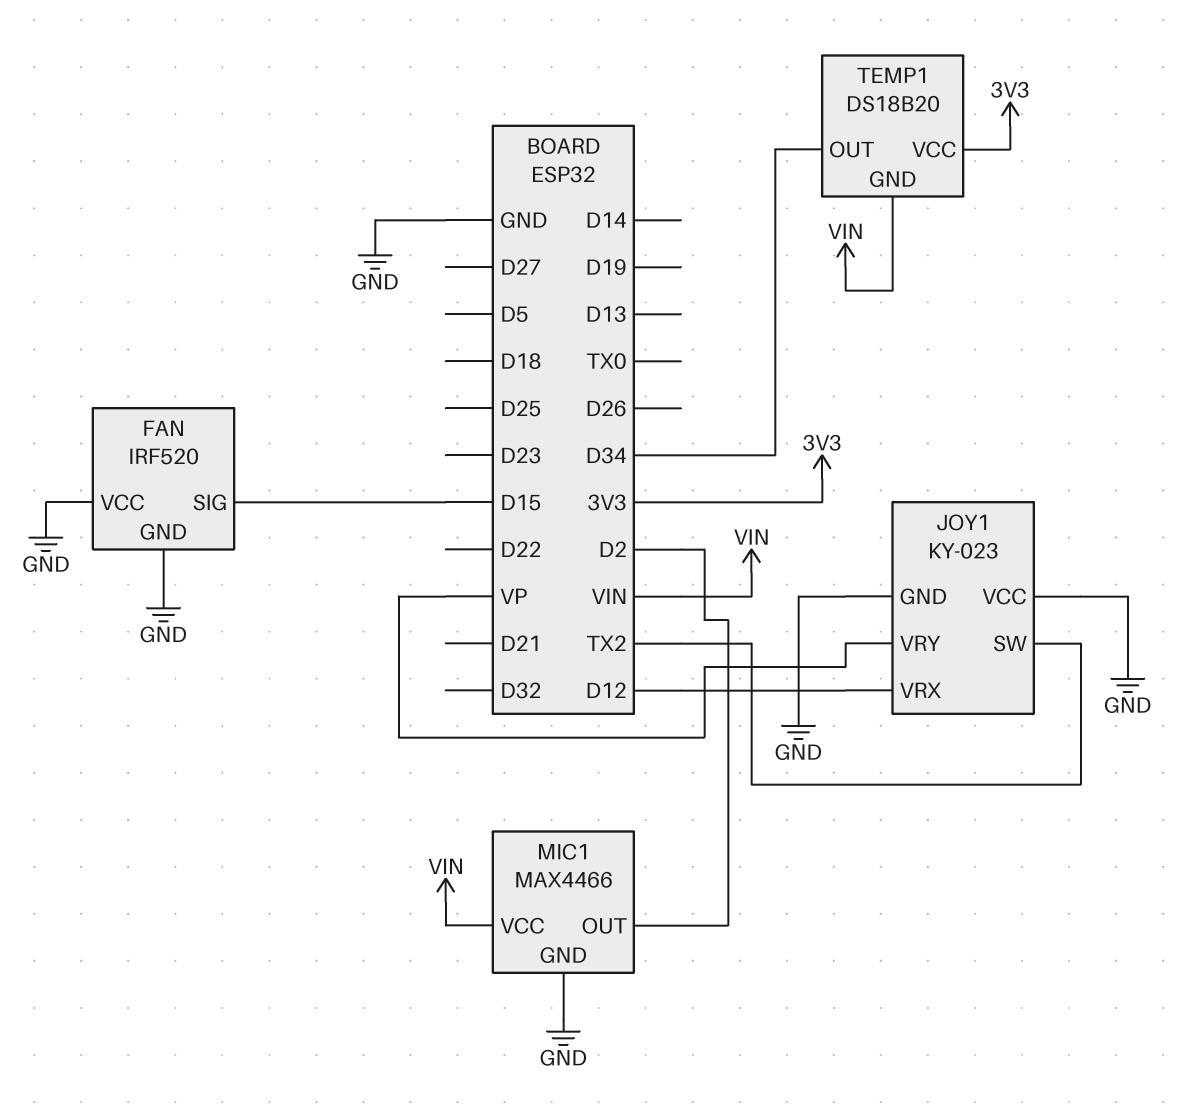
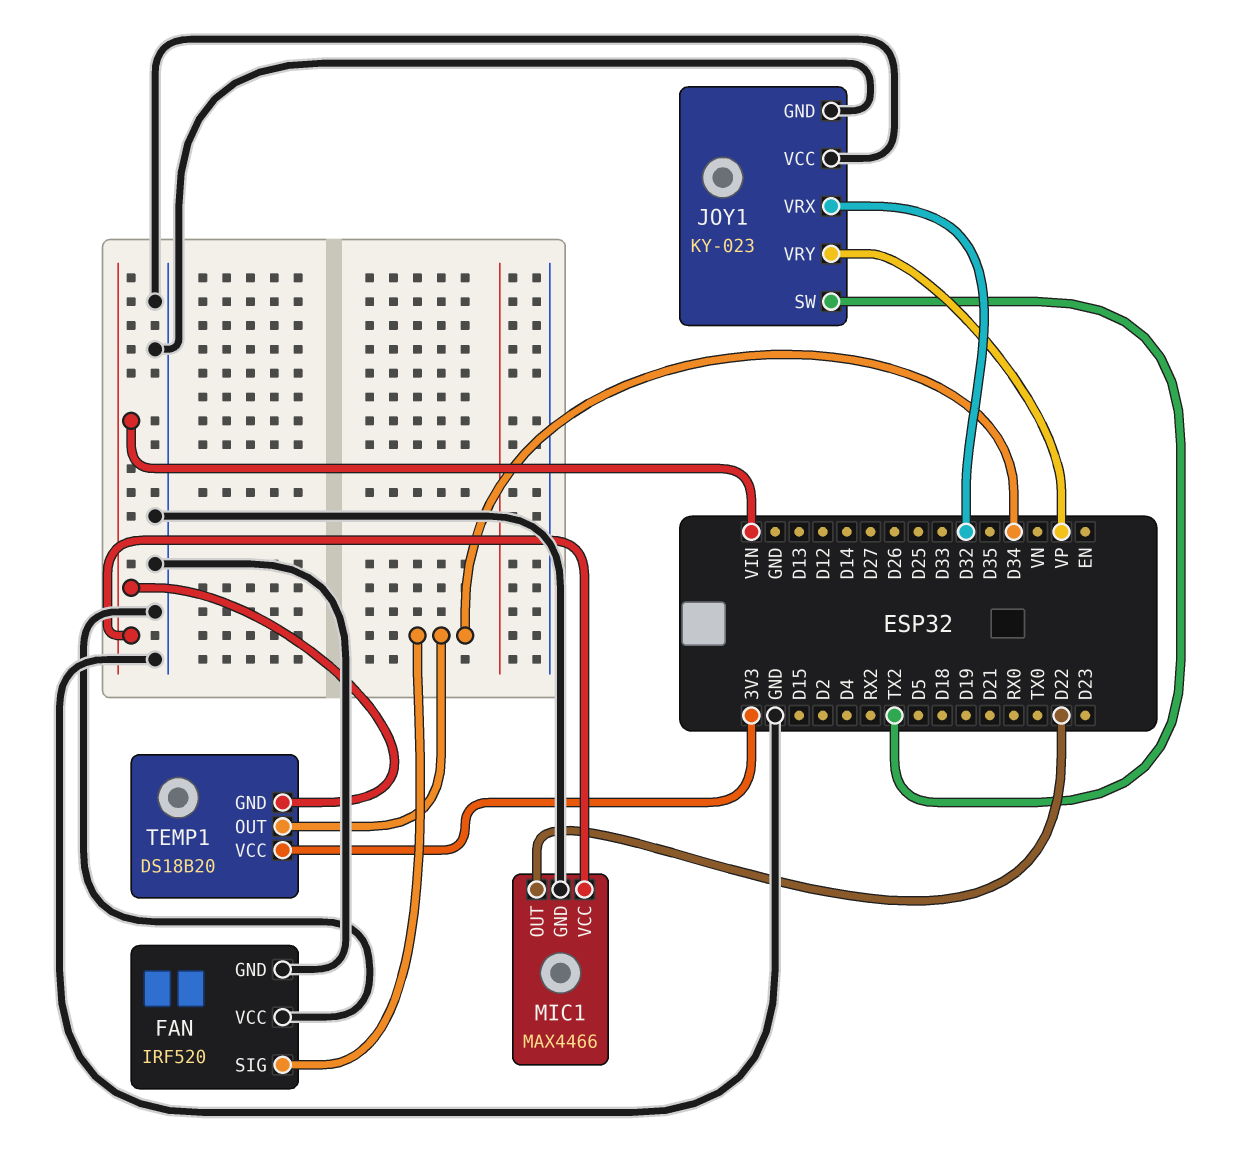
FAN pin SIG: D15 -> D34
JOY1 pin VRX: D12 -> D32
MIC1 pin OUT: D2 -> D22

